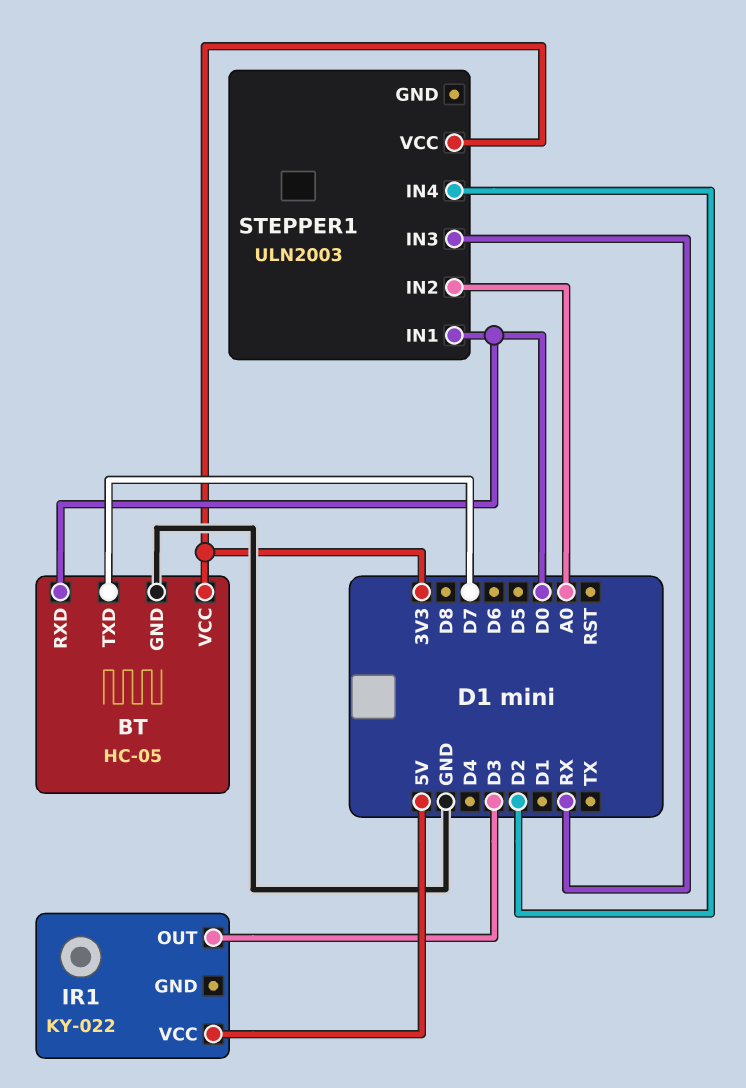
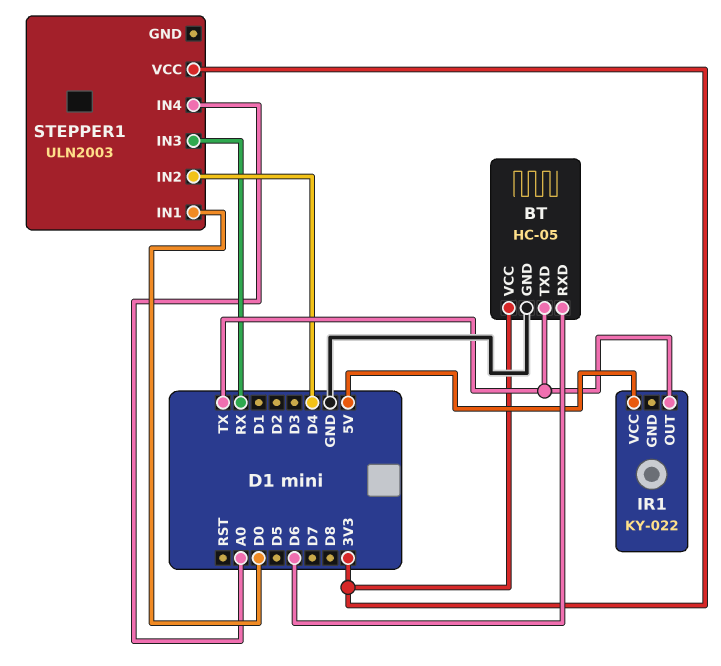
BT pin RXD: D0 -> D6
BT pin TXD: D7 -> TX
IR1 pin OUT: D3 -> TX
STEPPER1 pin IN2: A0 -> D4
STEPPER1 pin IN4: D2 -> A0

